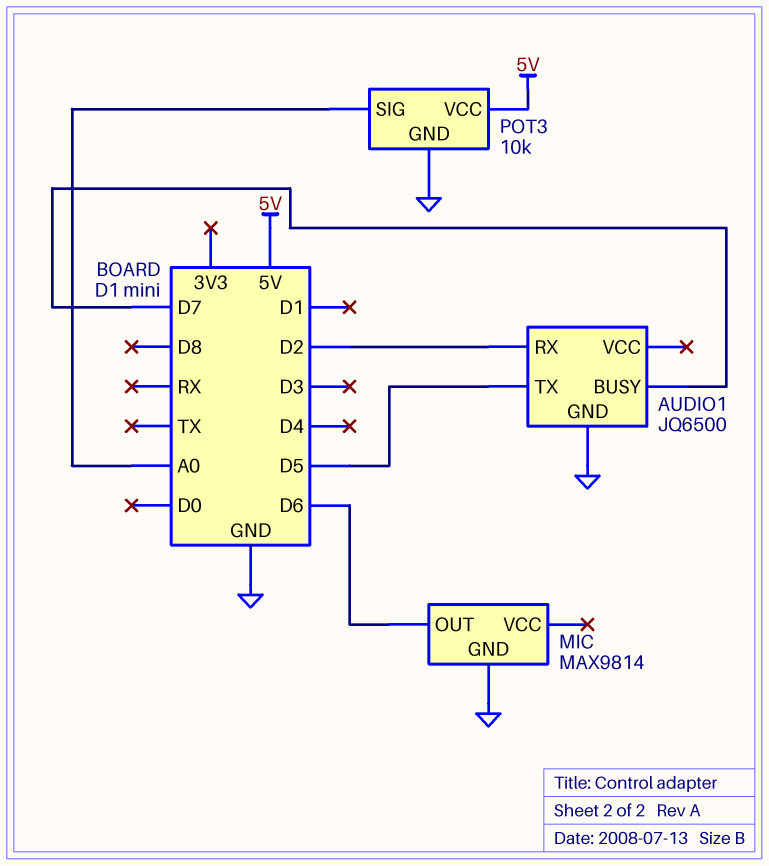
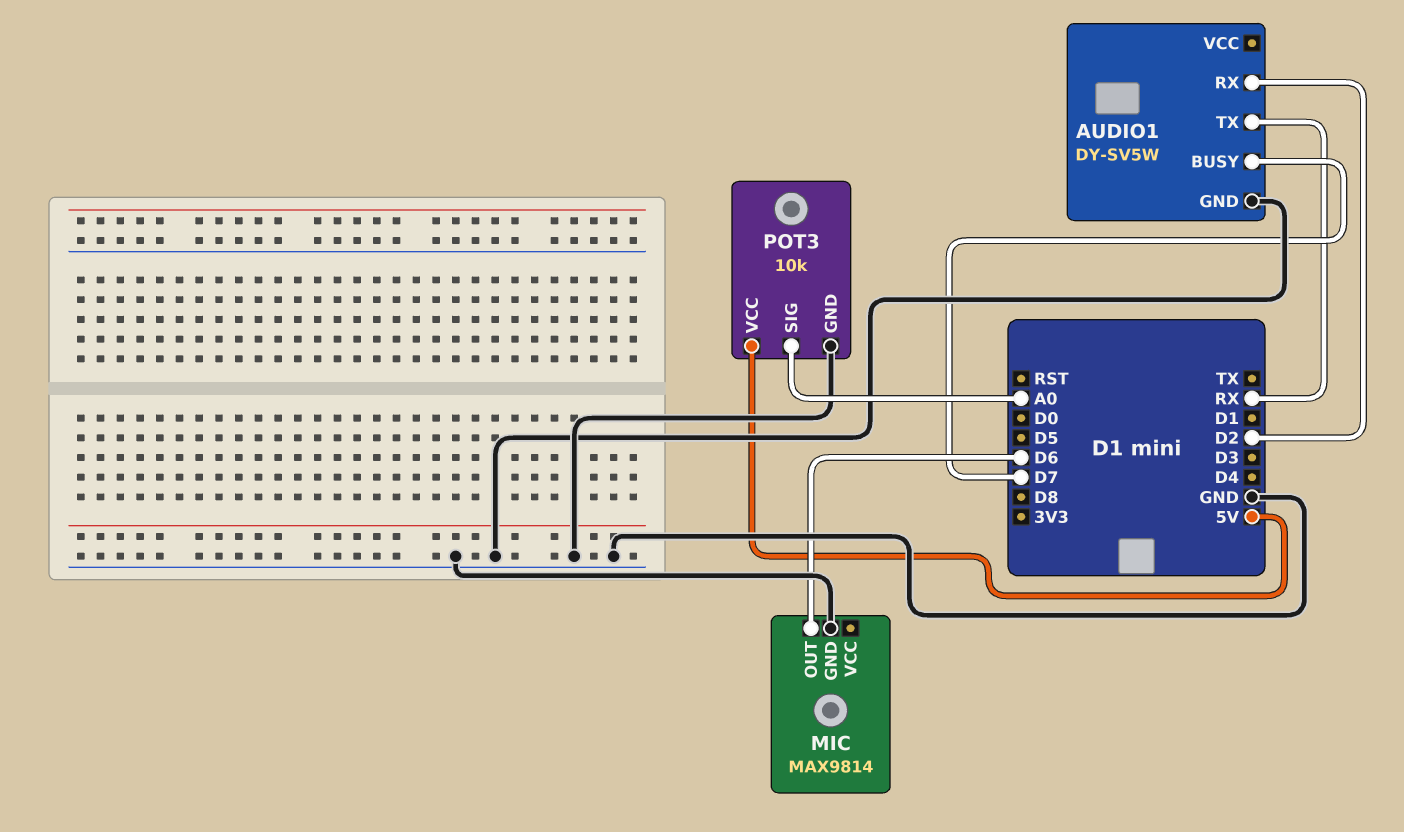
AUDIO1: JQ6500 -> DY-SV5W
AUDIO1 pin TX: D5 -> RX

